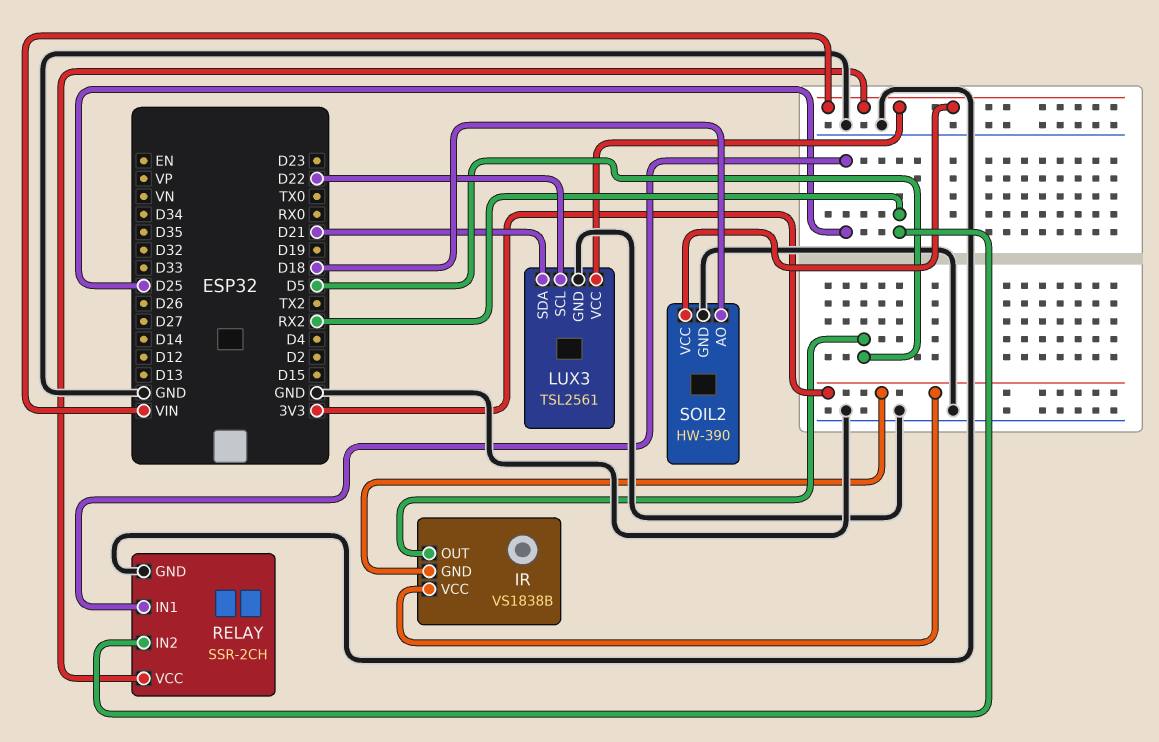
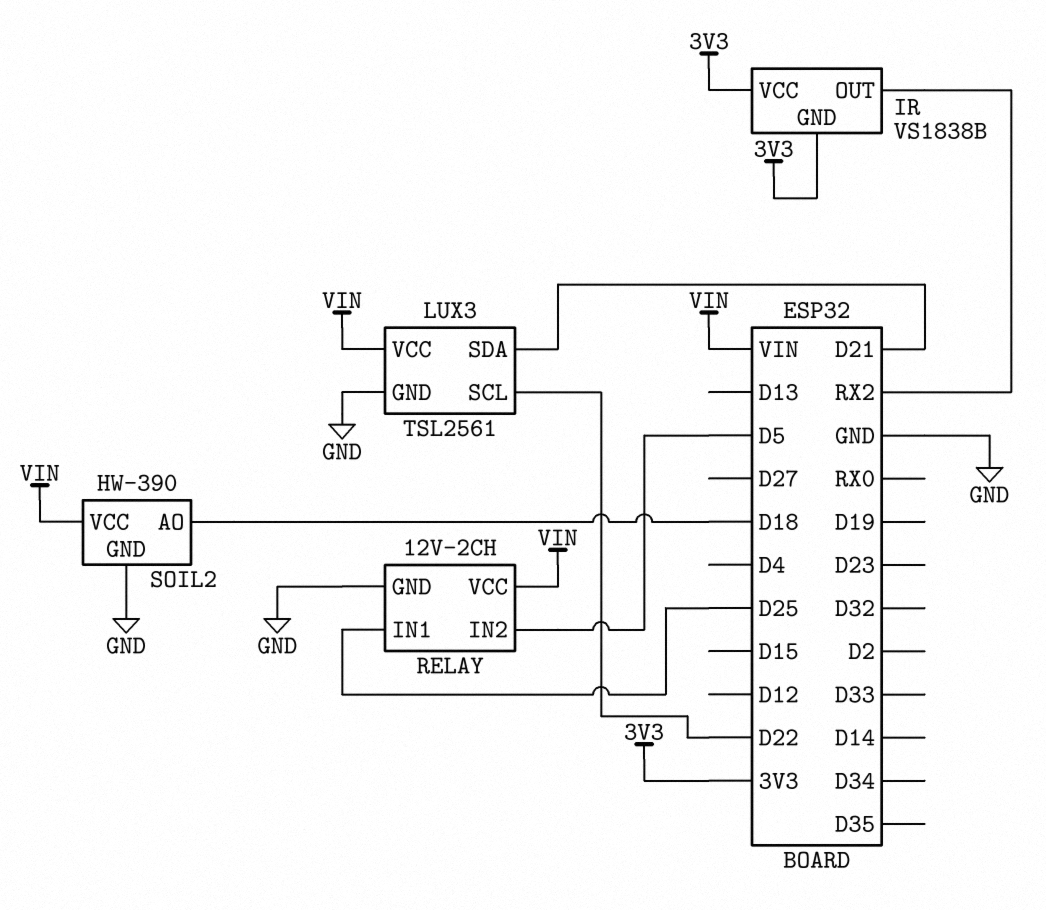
IR pin OUT: D5 -> RX2
RELAY: SSR-2CH -> 12V-2CH
RELAY pin IN2: RX2 -> D5

